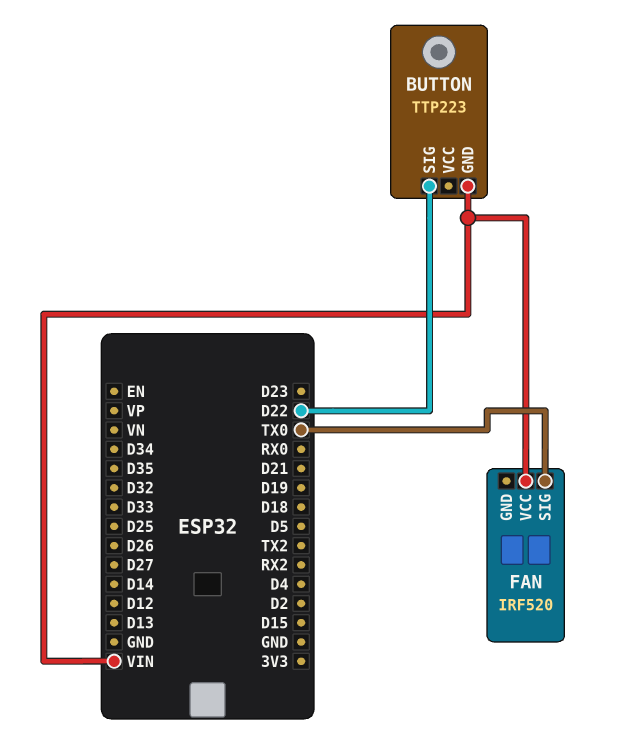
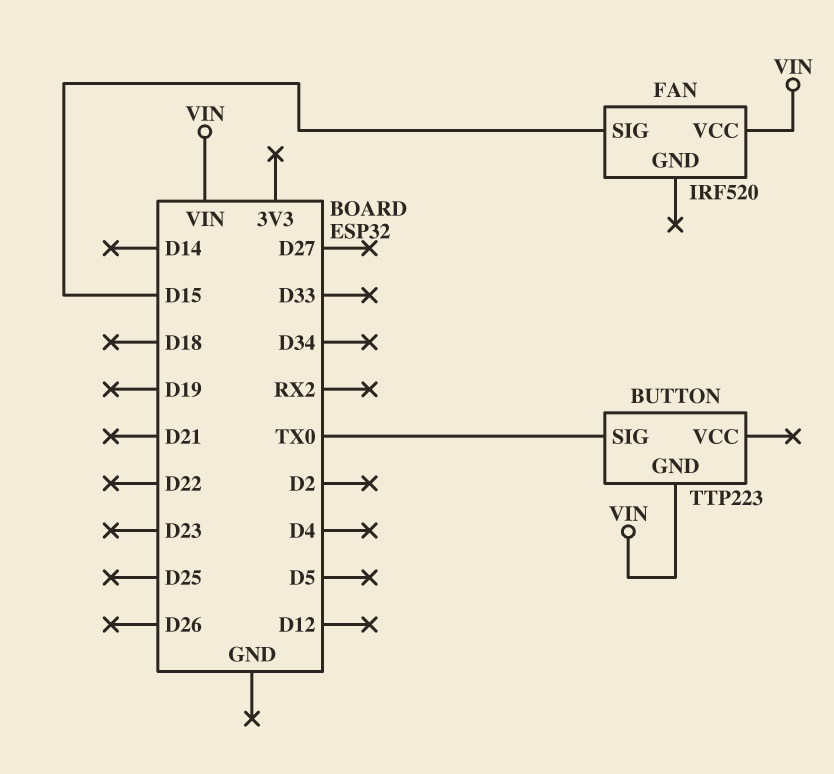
BUTTON pin SIG: D22 -> TX0
FAN pin SIG: TX0 -> D15

